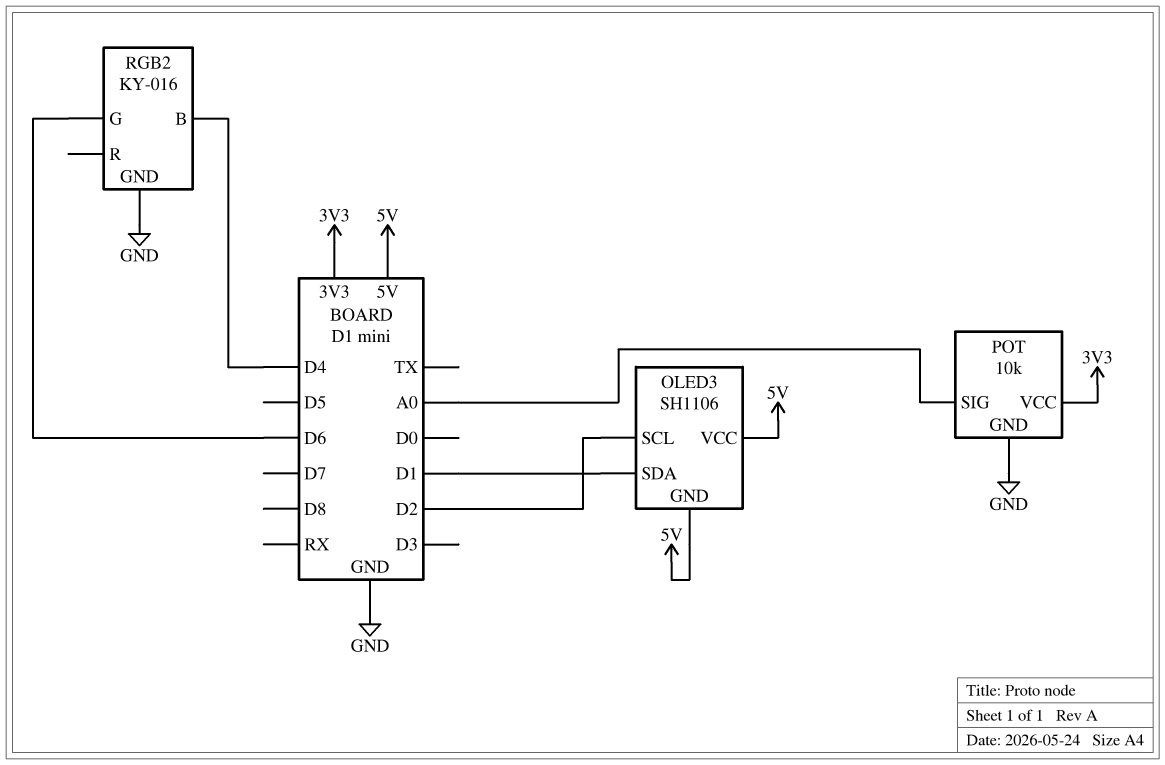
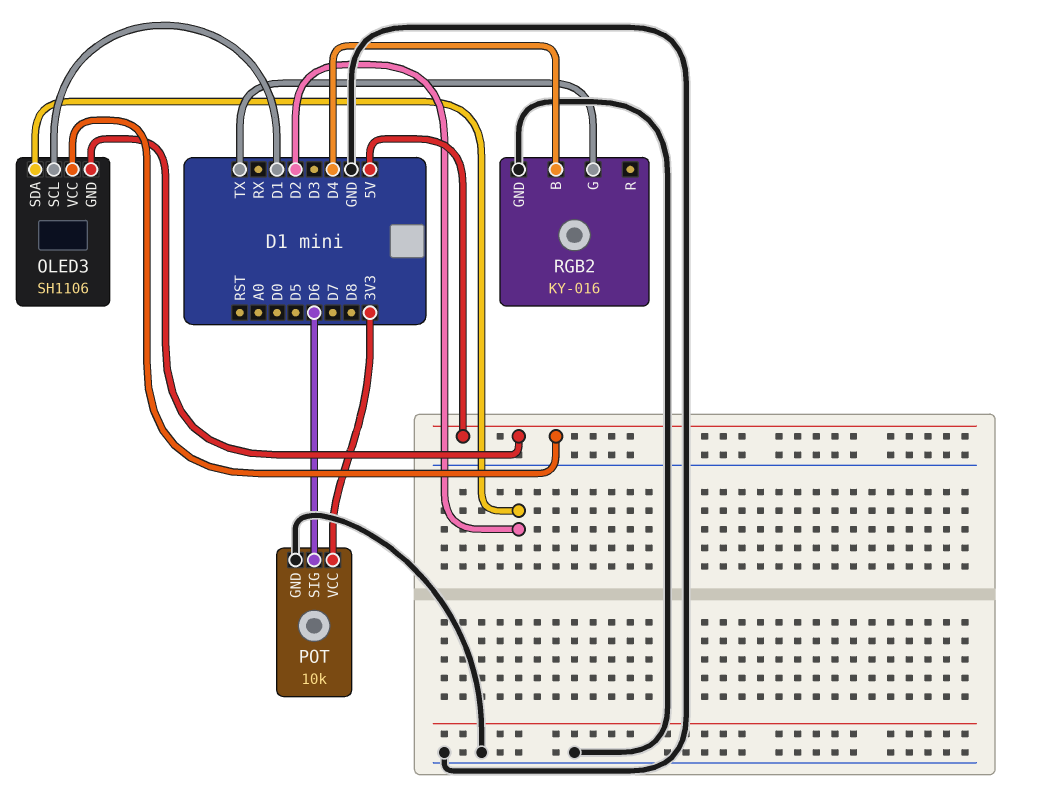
OLED3 pin SCL: D2 -> D1
OLED3 pin SDA: D1 -> D2
POT pin SIG: A0 -> D6
RGB2 pin G: D6 -> TX

